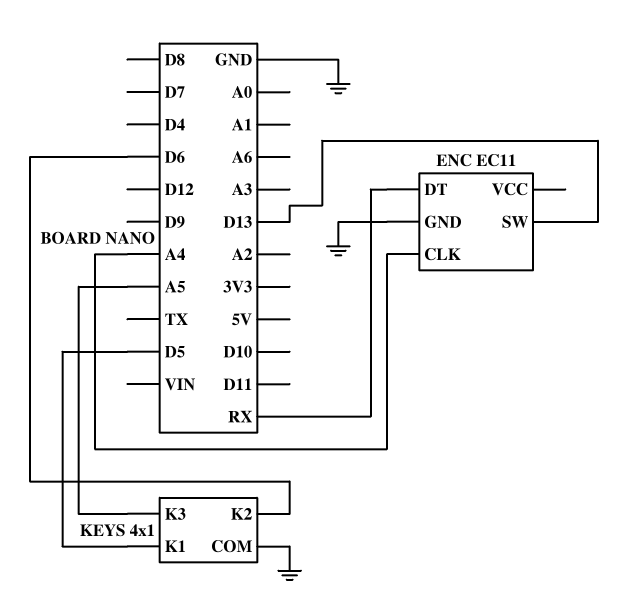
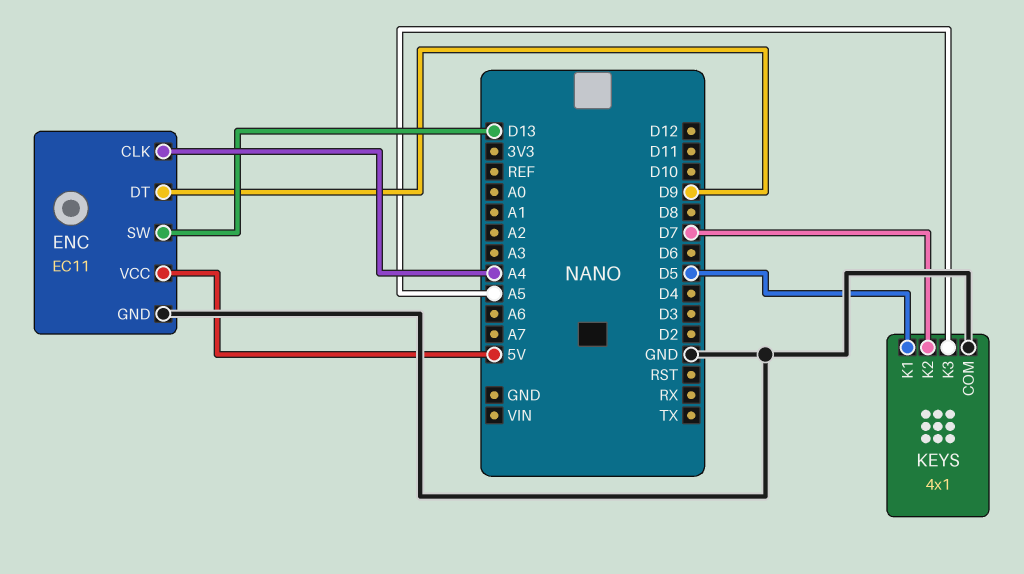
ENC pin DT: RX -> D9
ENC pin VCC: none -> 5V
KEYS pin K2: D6 -> D7

